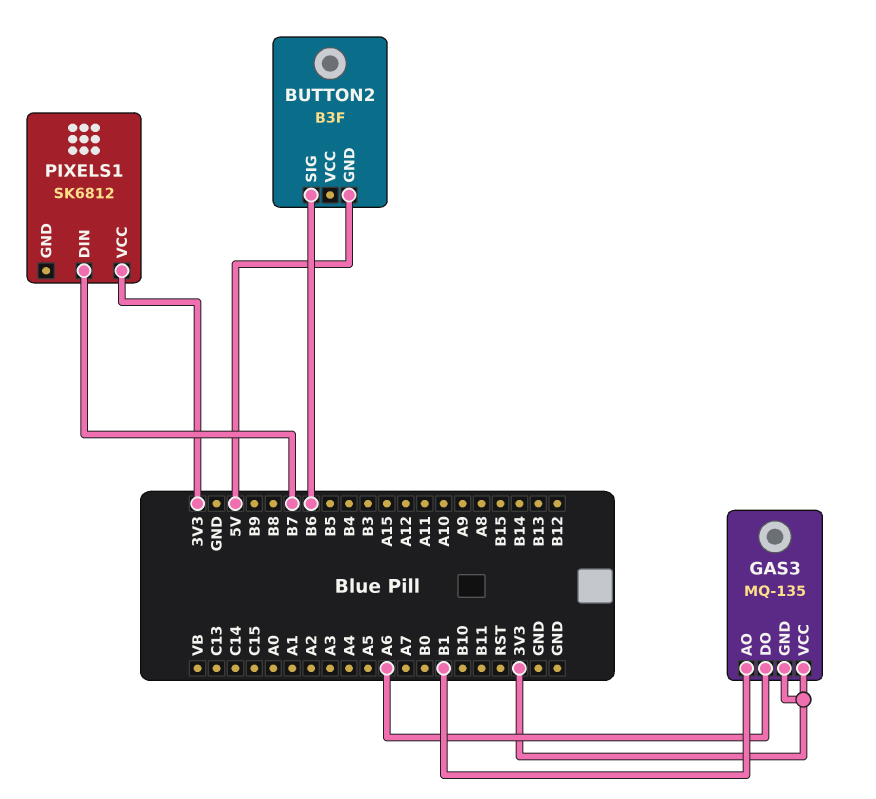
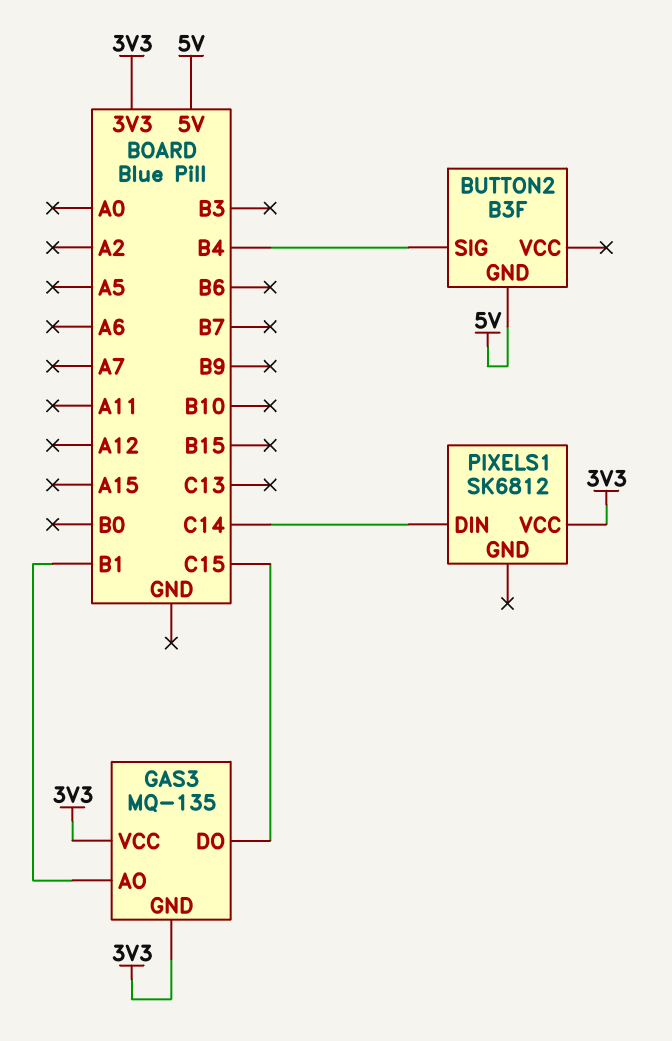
BUTTON2 pin SIG: B6 -> B4
GAS3 pin DO: A6 -> C15
PIXELS1 pin DIN: B7 -> C14

